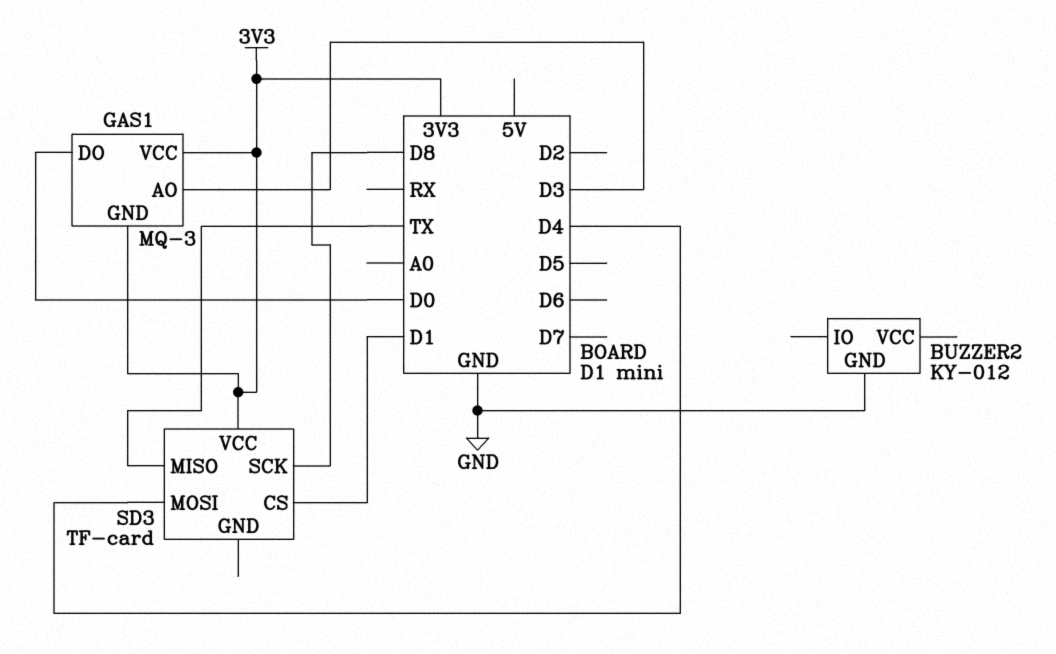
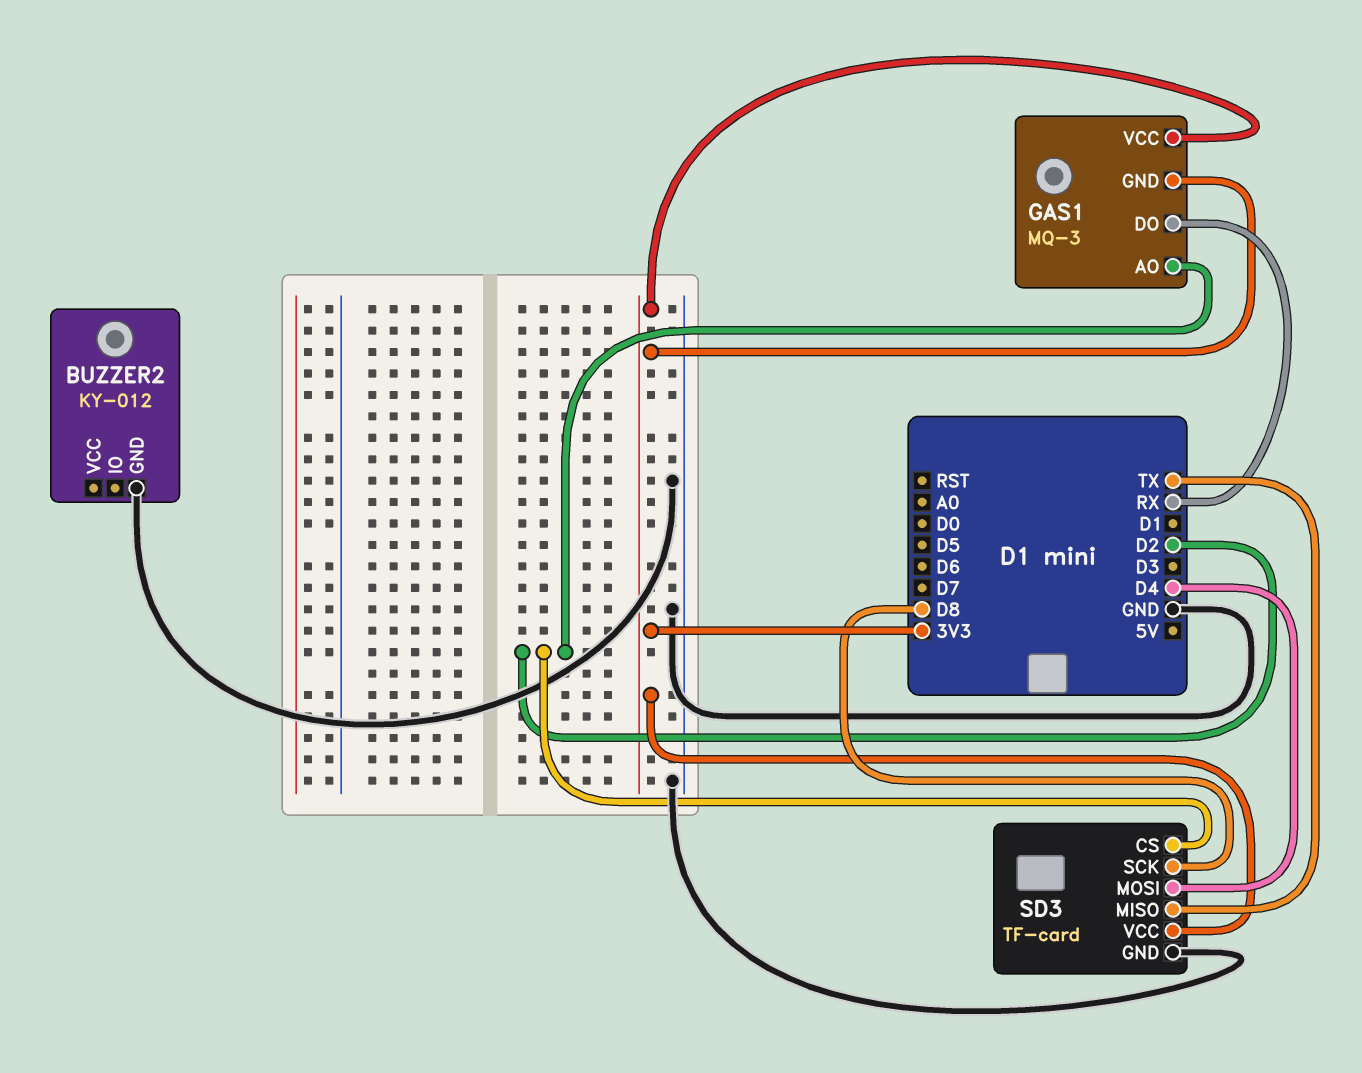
GAS1 pin AO: D3 -> D2
GAS1 pin DO: D0 -> RX
SD3 pin CS: D1 -> D2
SD3 pin GND: none -> GND

